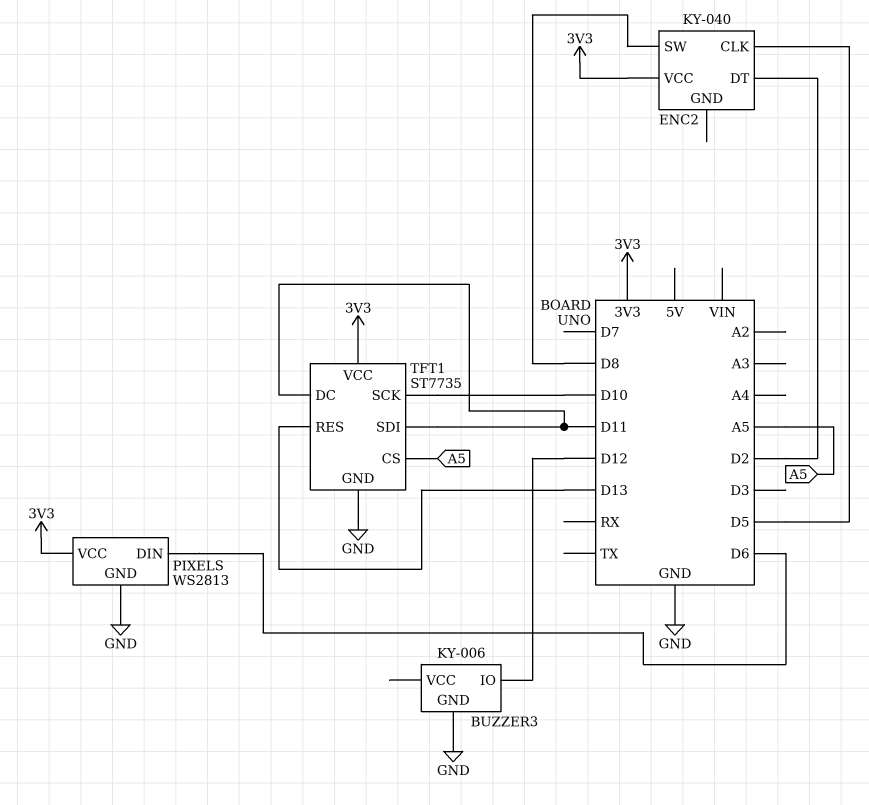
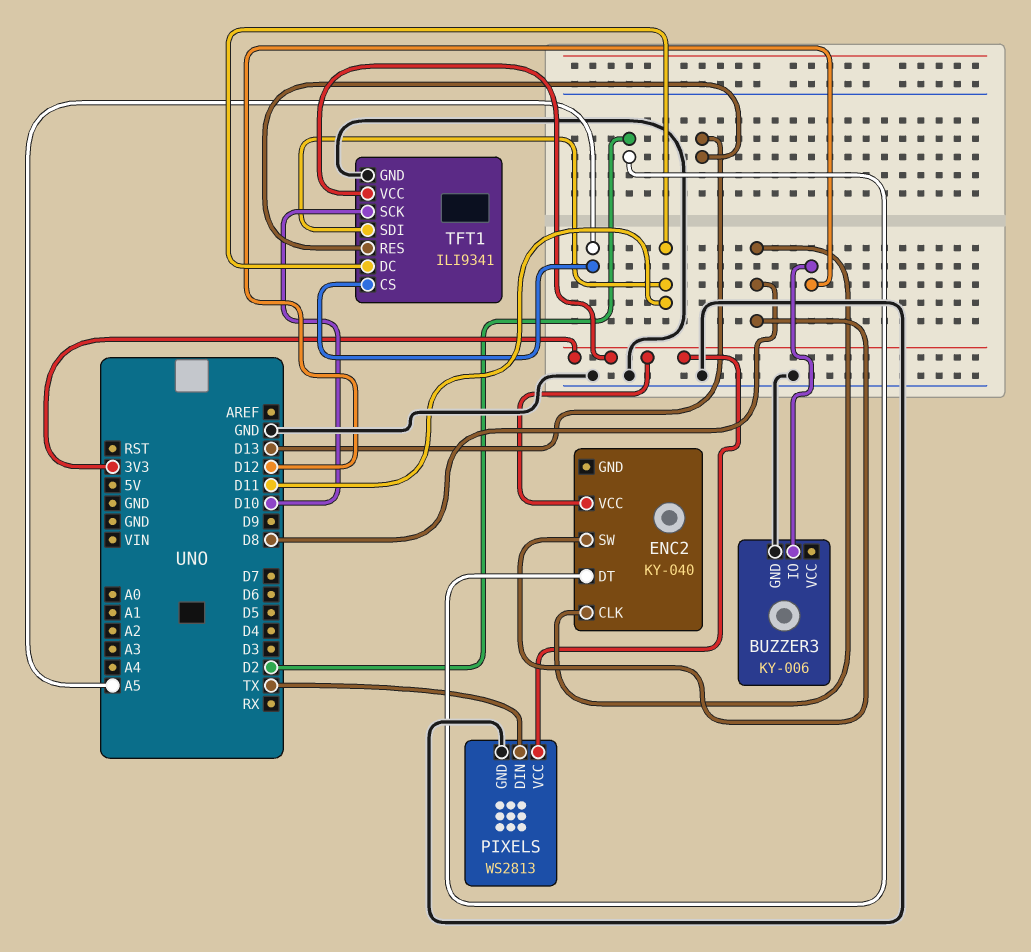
ENC2 pin CLK: D5 -> D8
PIXELS pin DIN: D6 -> TX
TFT1: ST7735 -> ILI9341

